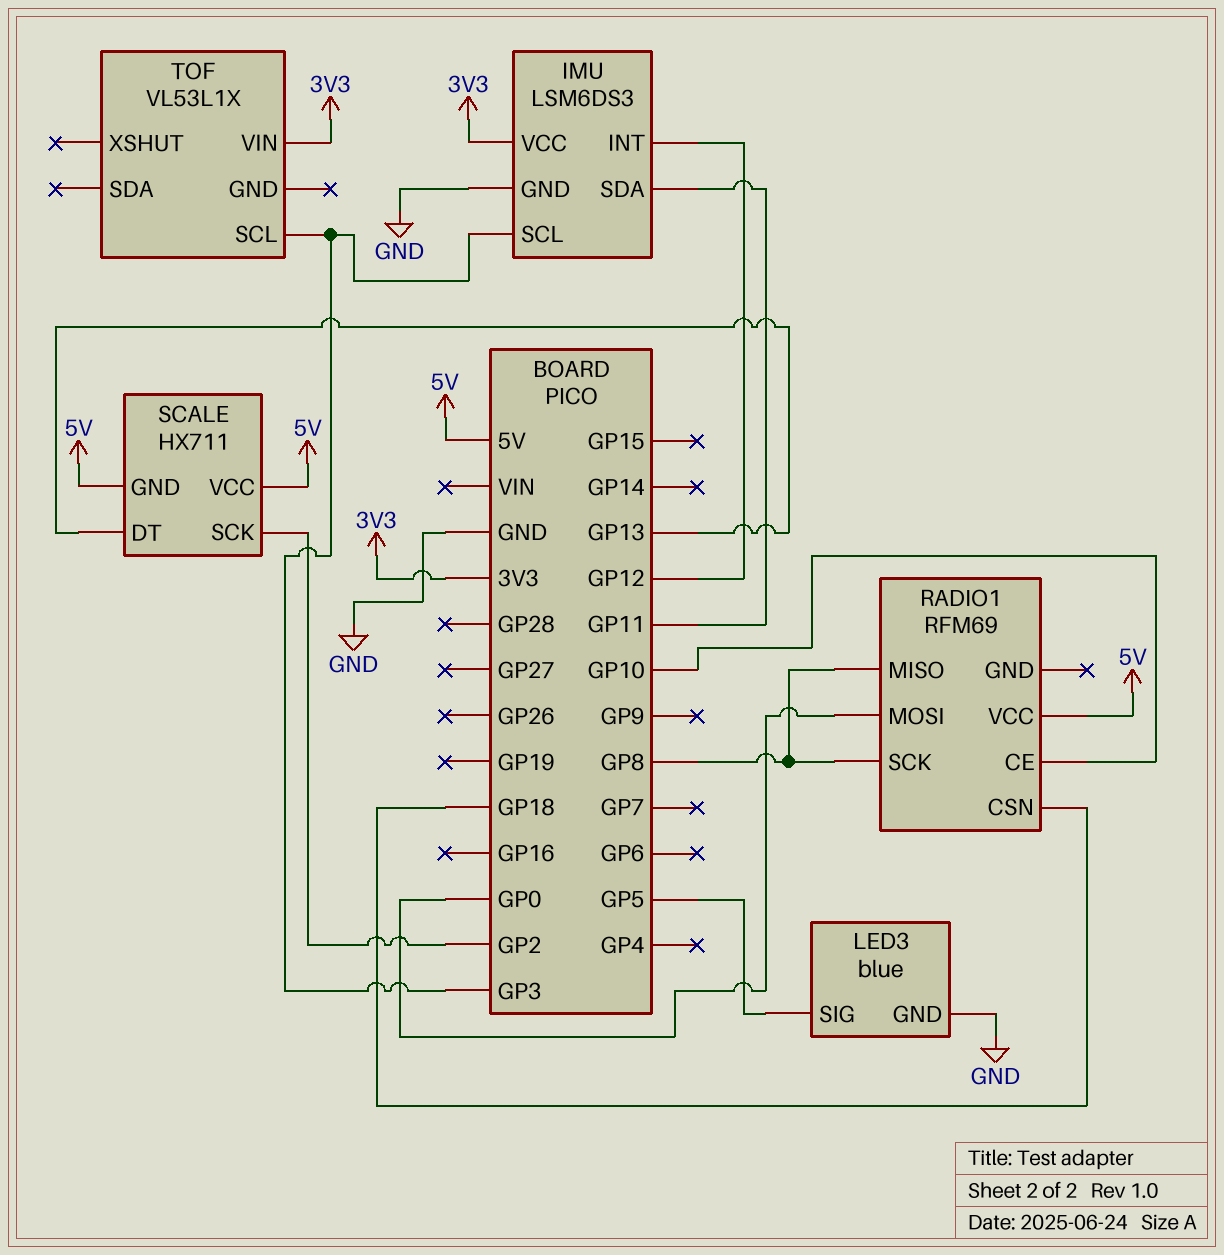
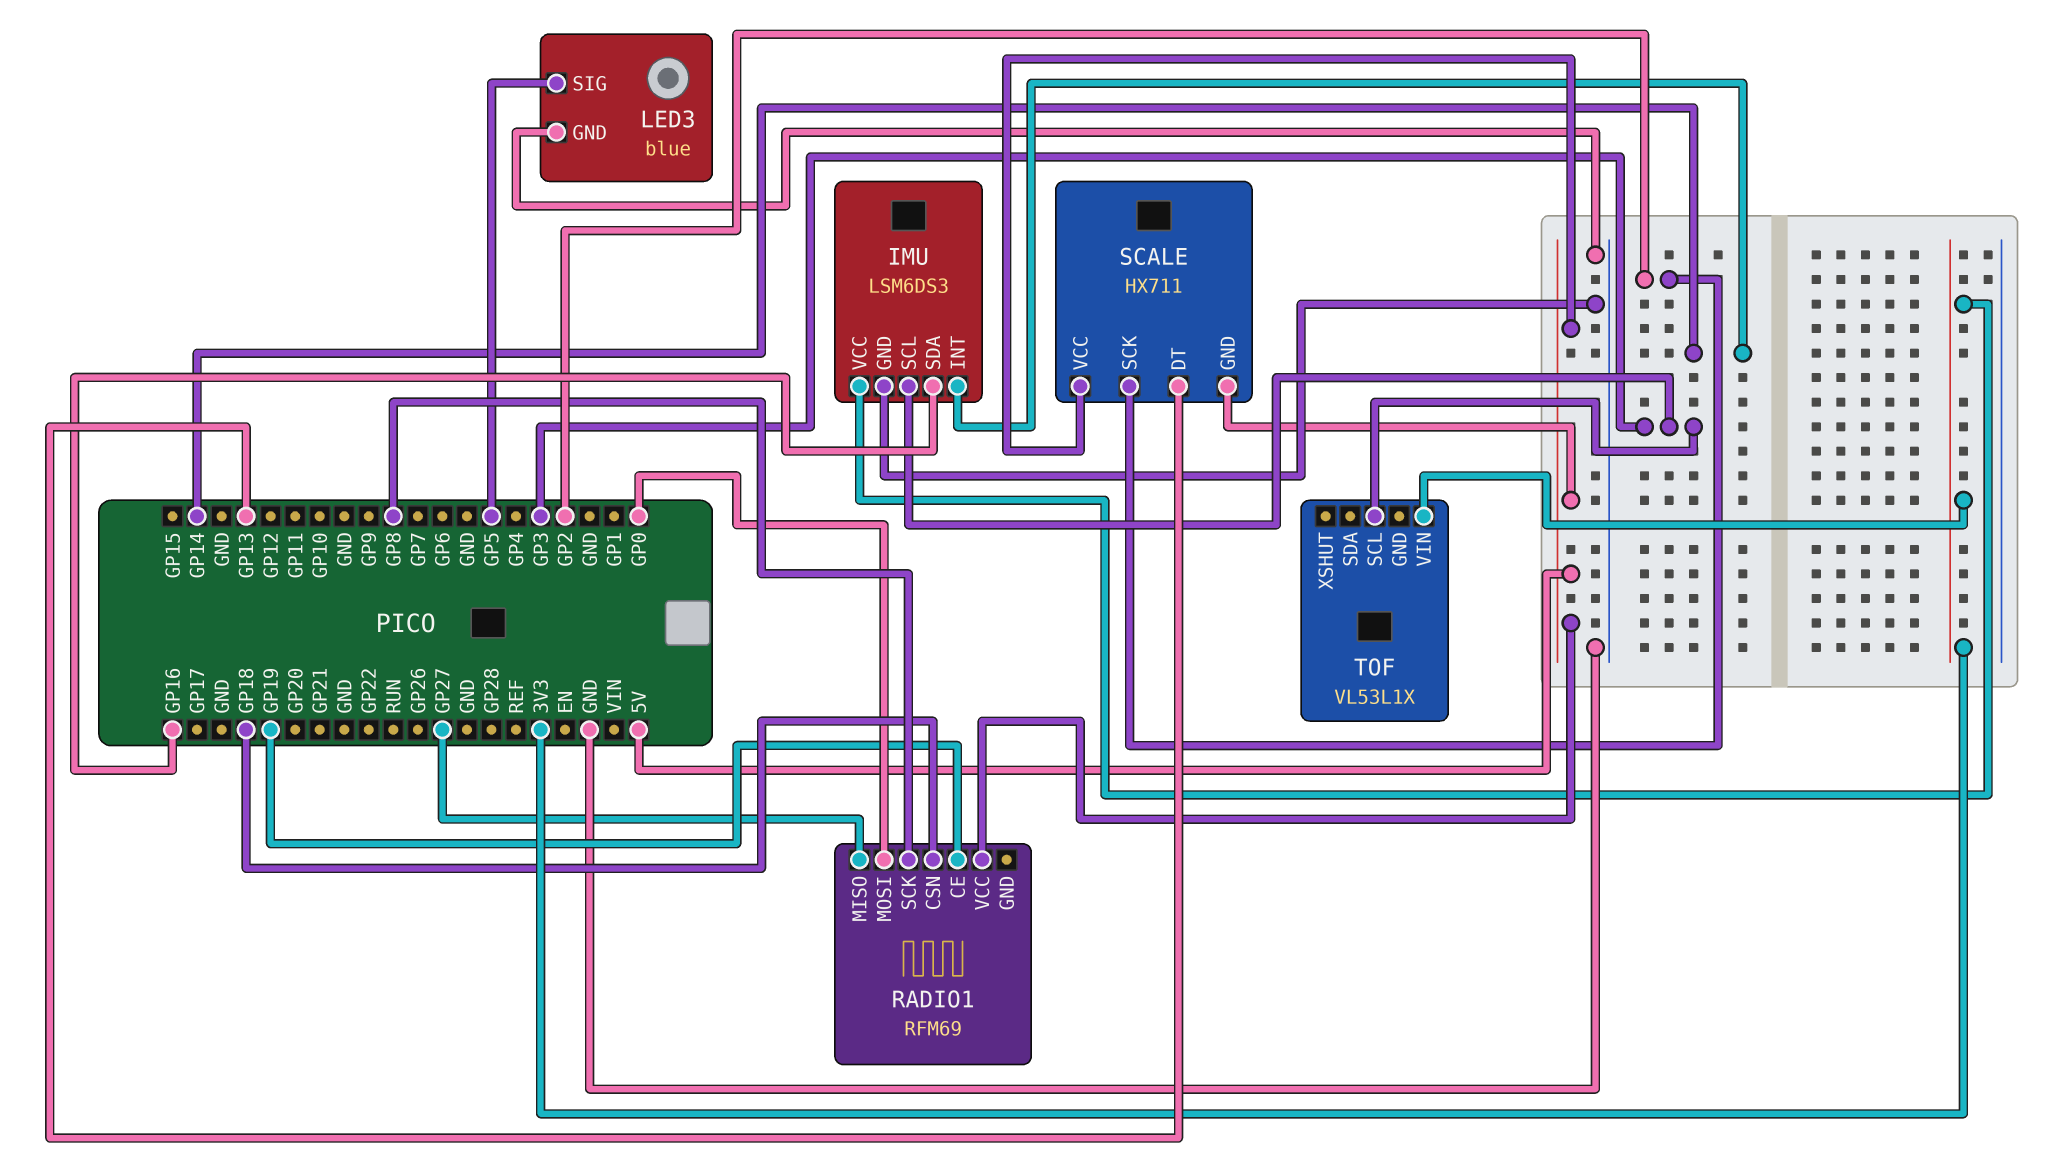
IMU pin INT: GP12 -> GP14
IMU pin SDA: GP11 -> GP16
RADIO1 pin CE: GP10 -> GP19
RADIO1 pin MISO: GP8 -> GP27

